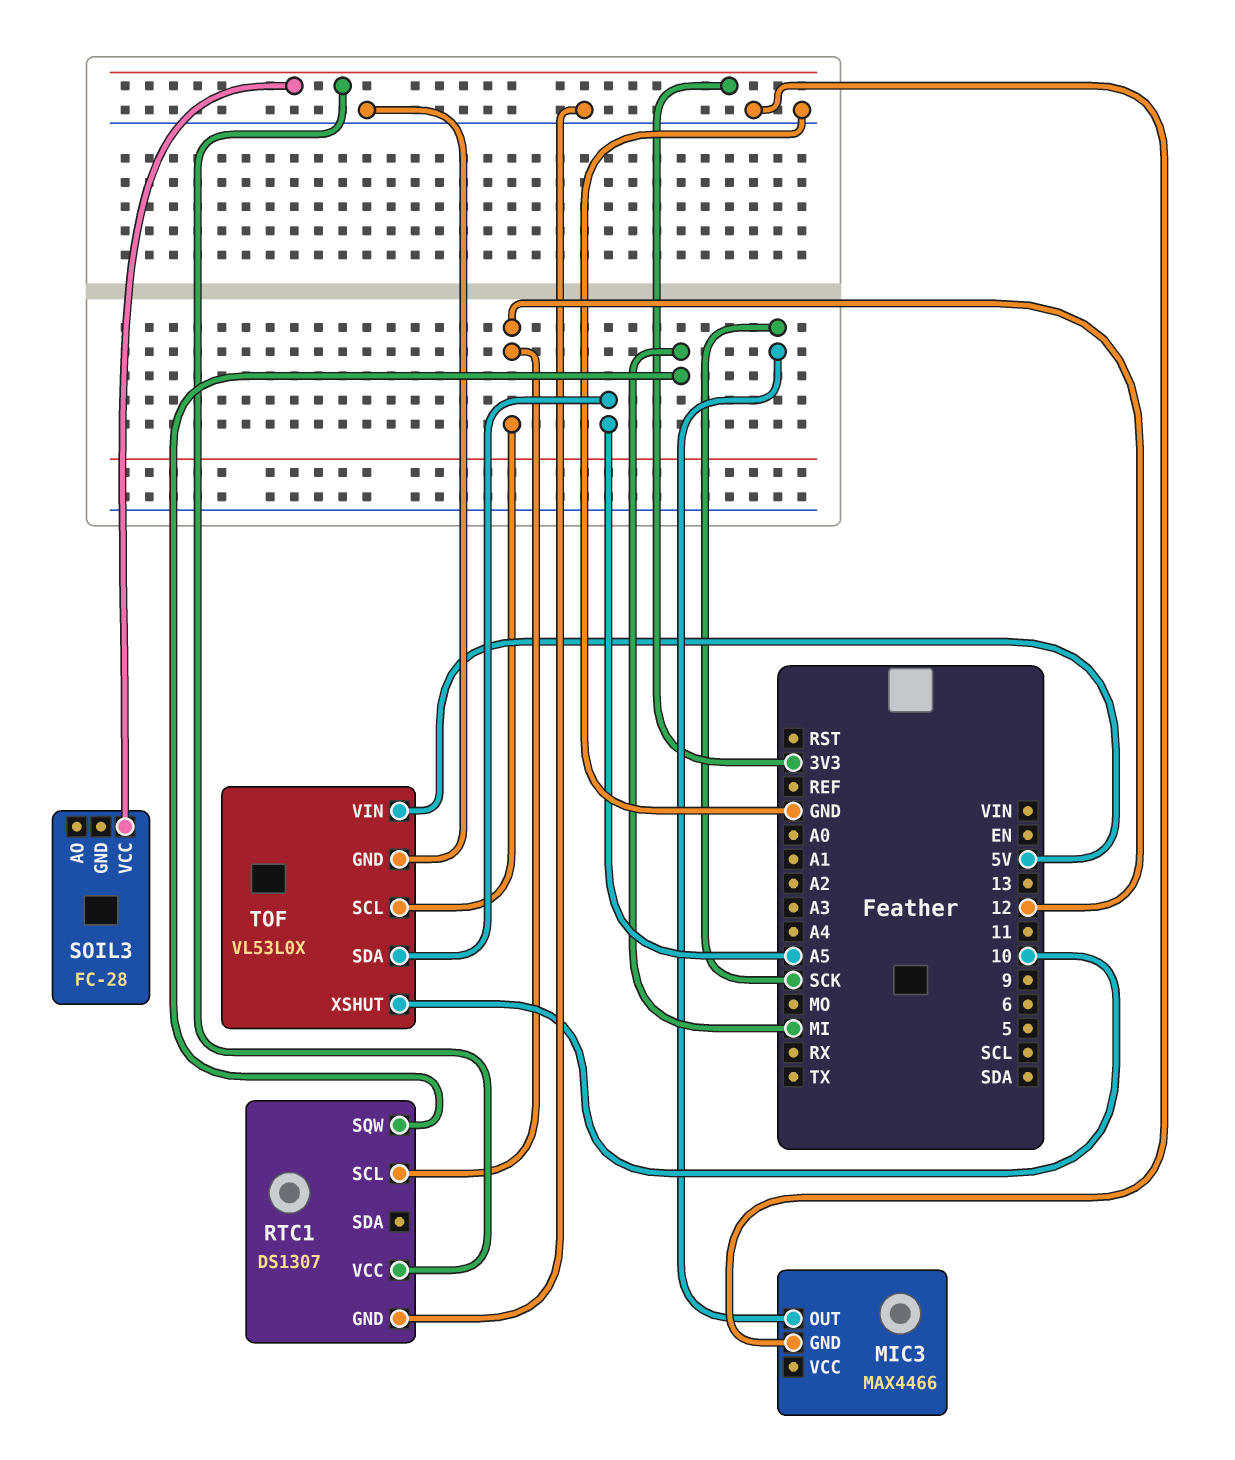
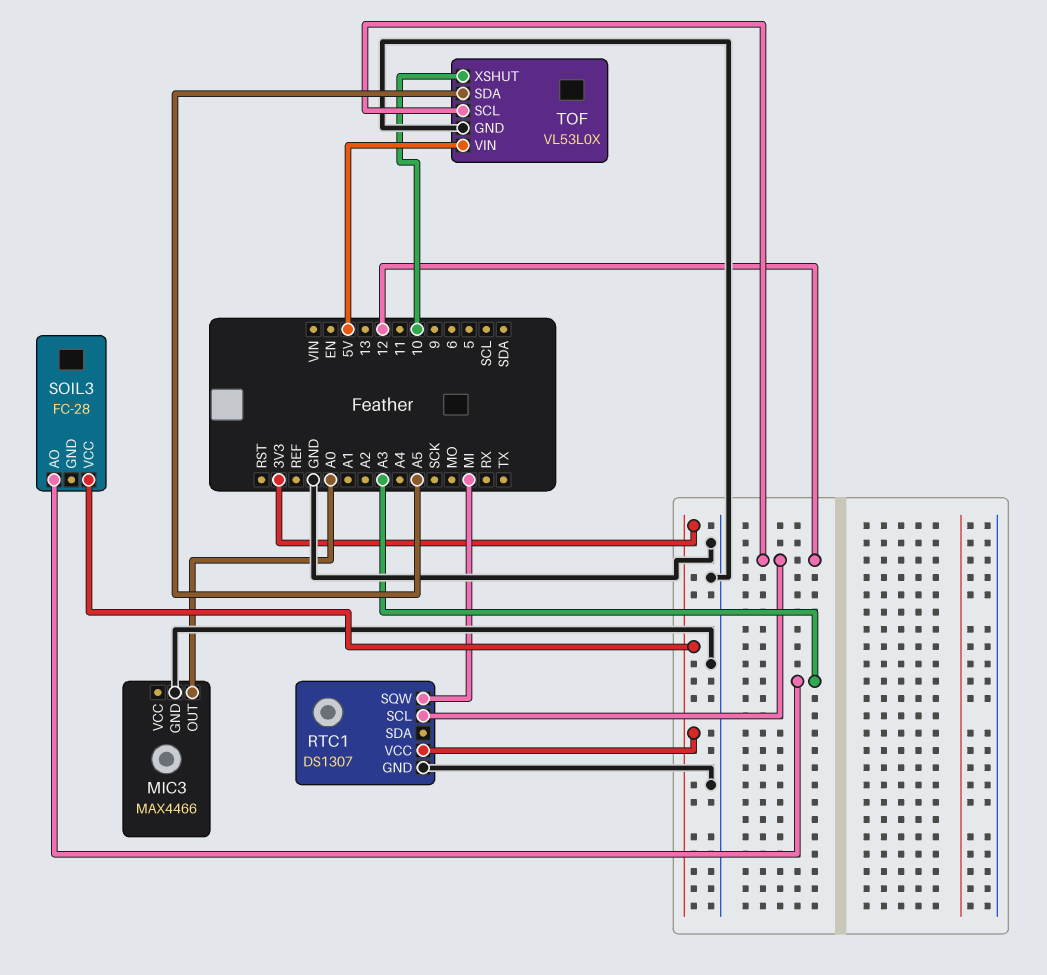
MIC3 pin OUT: SCK -> A0
SOIL3 pin AO: none -> A3

